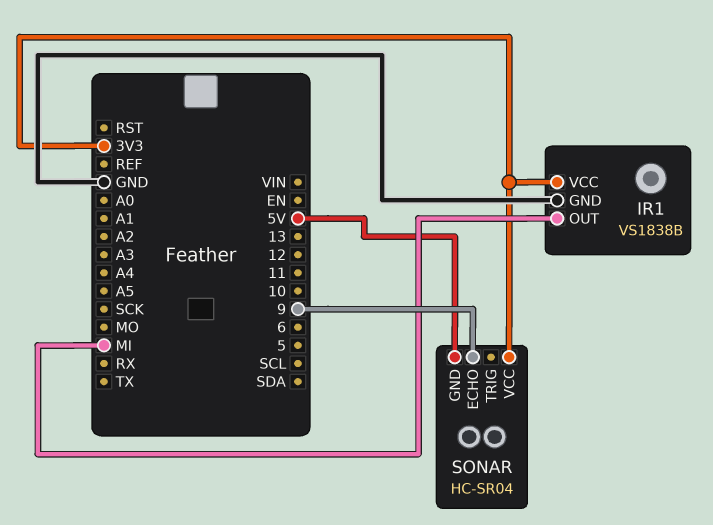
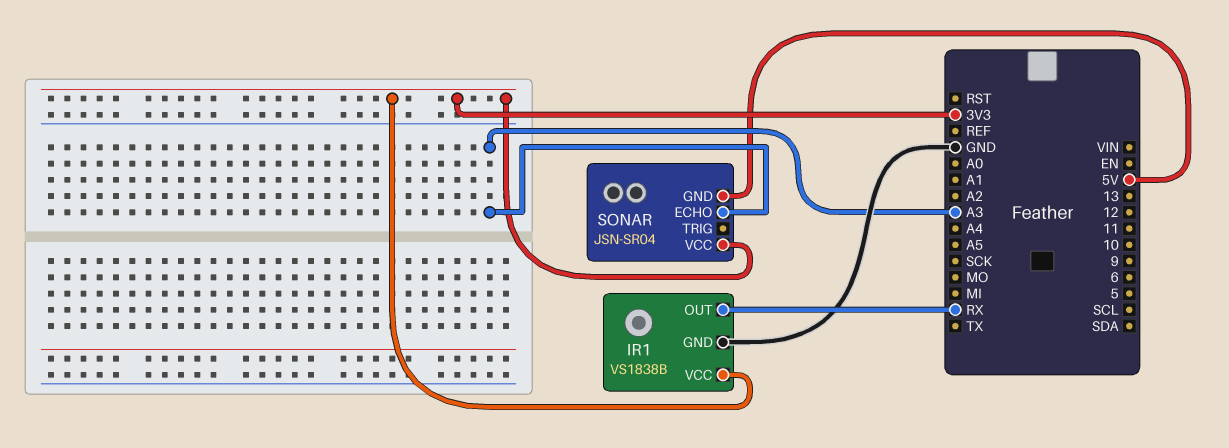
IR1 pin OUT: MI -> RX
SONAR: HC-SR04 -> JSN-SR04
SONAR pin ECHO: 9 -> A3

